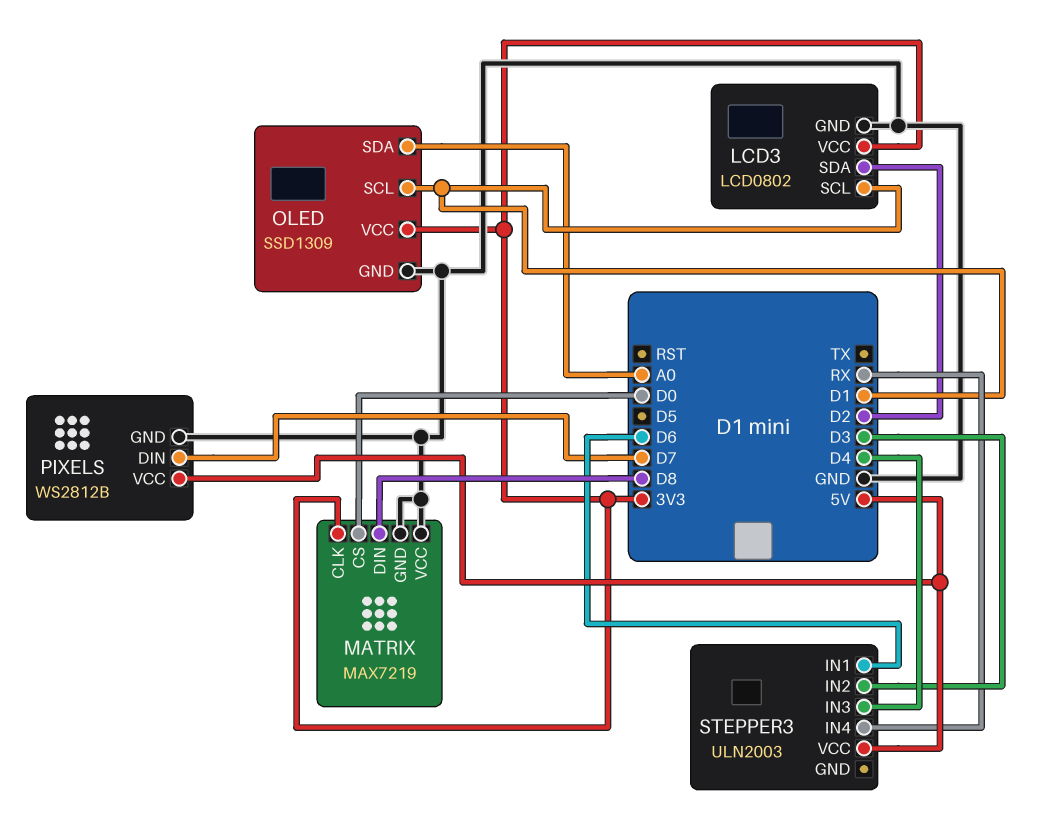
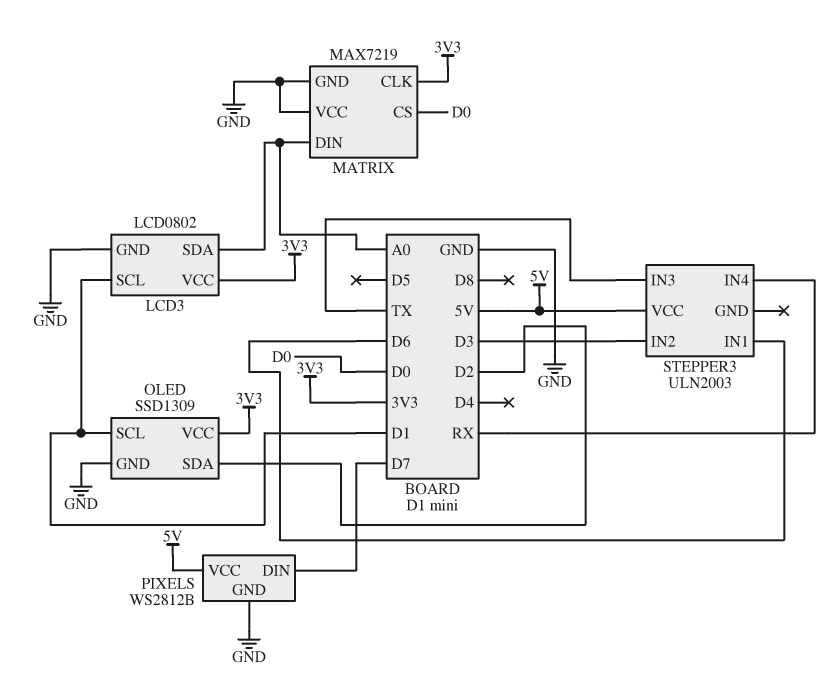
LCD3 pin SDA: D2 -> A0
MATRIX pin DIN: D8 -> A0
OLED pin SDA: A0 -> D2
STEPPER3 pin IN3: D4 -> TX

